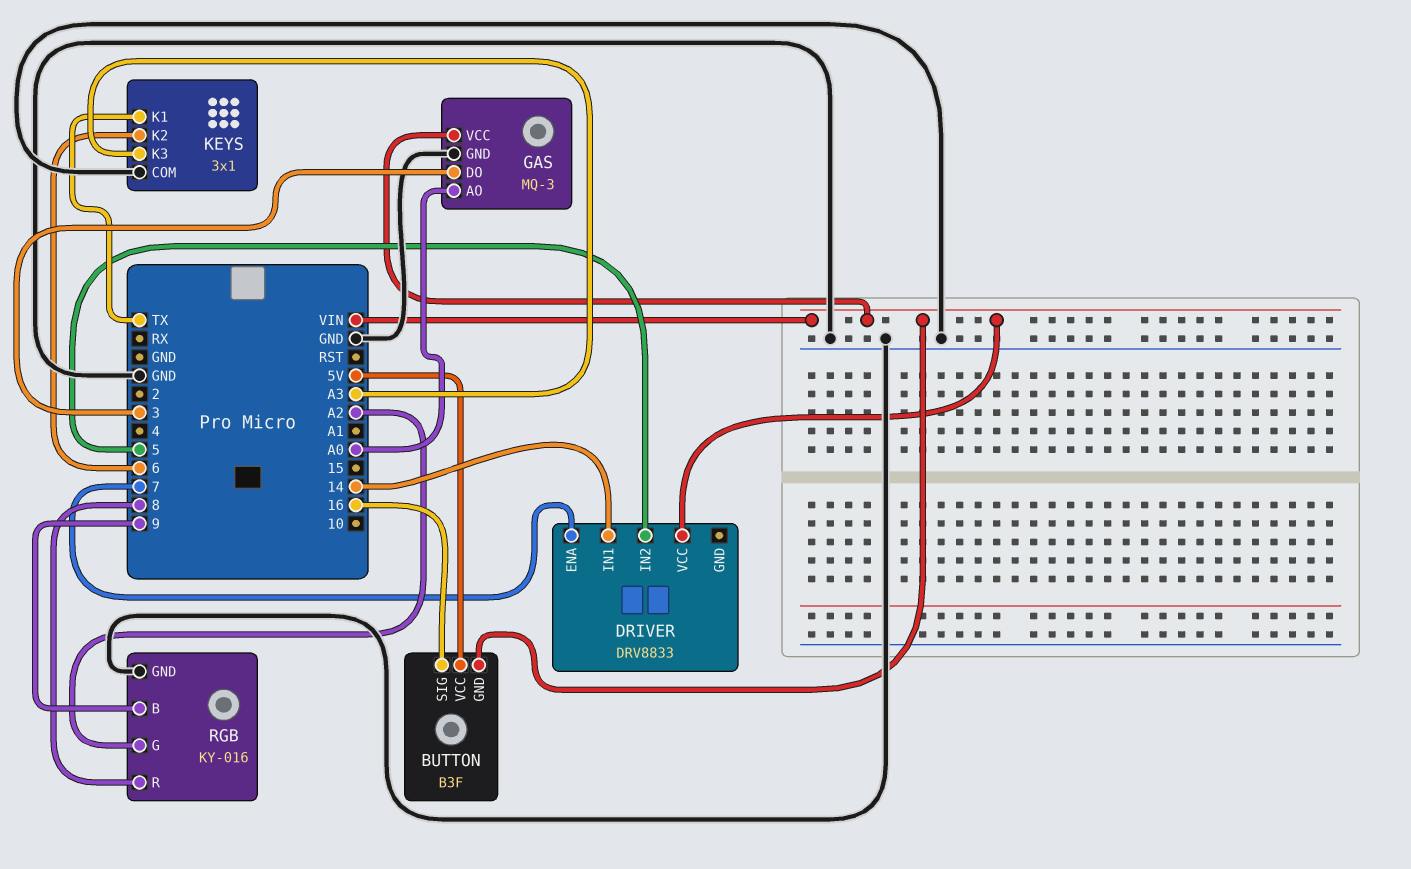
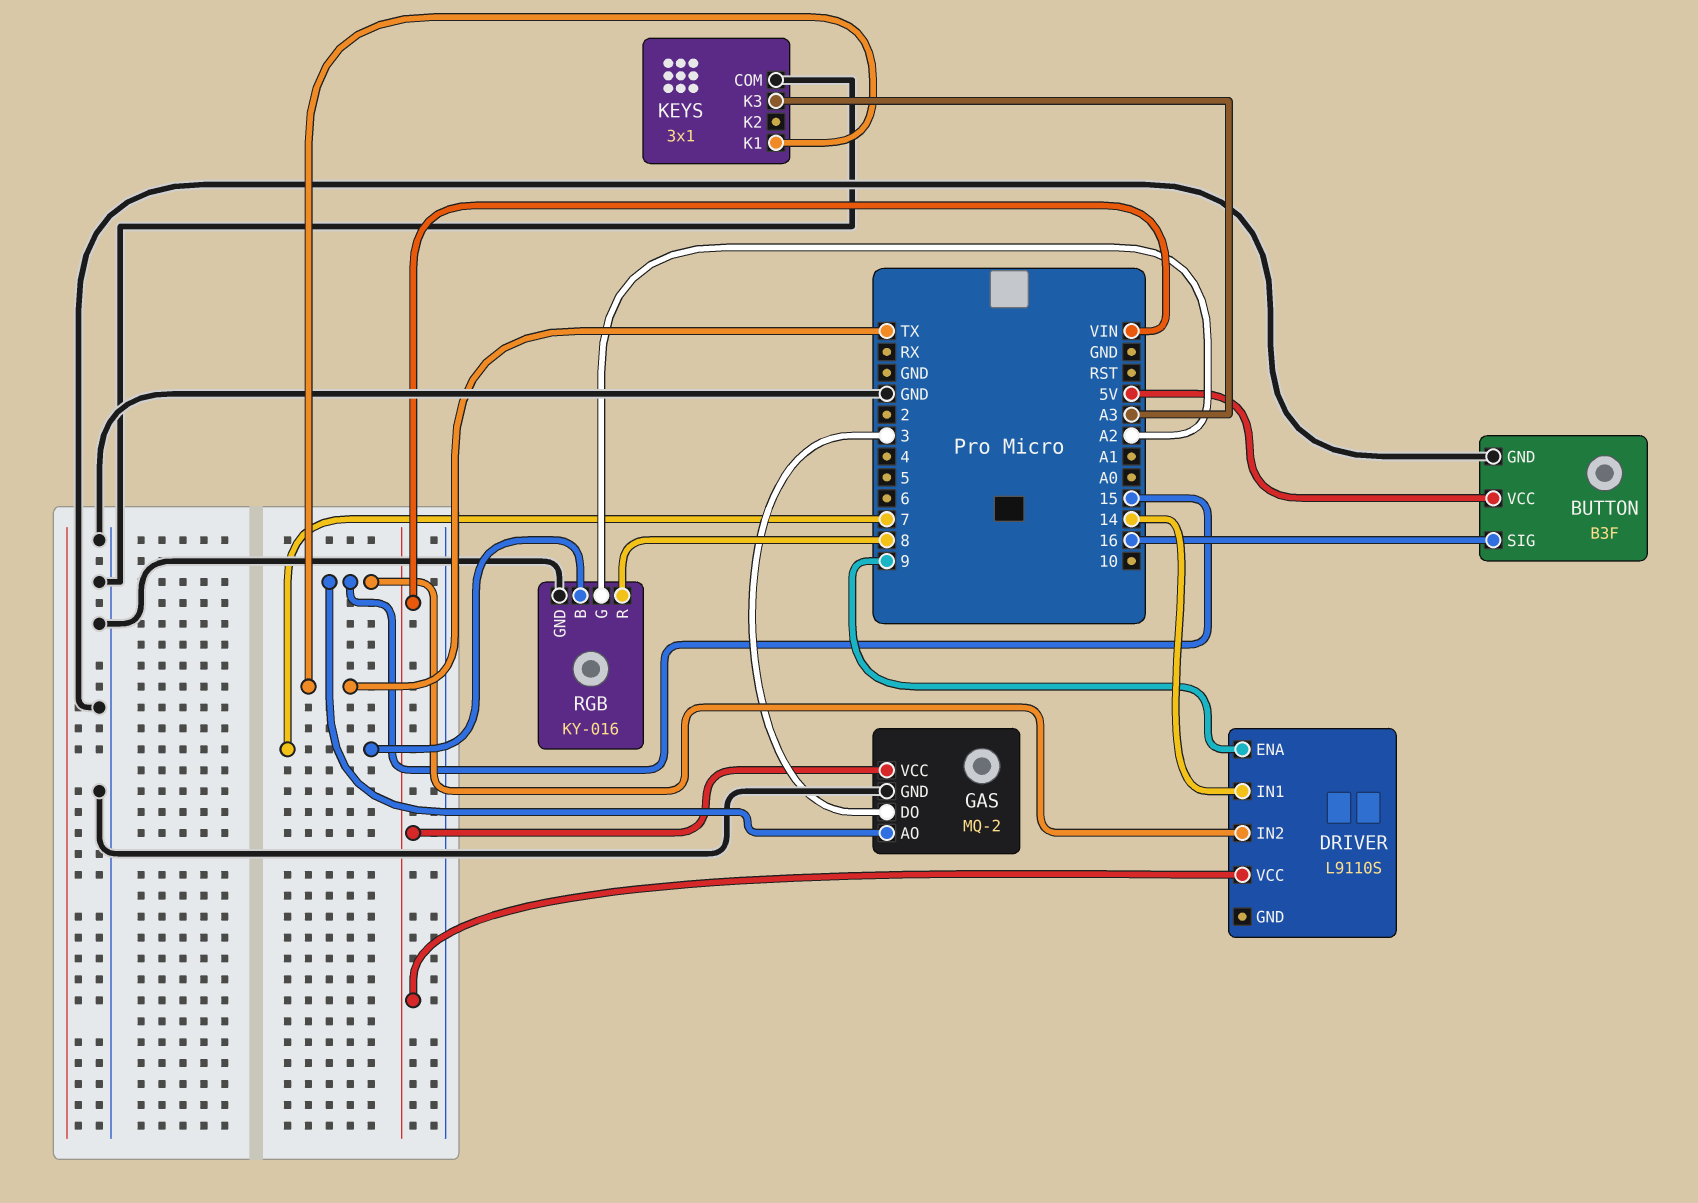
BUTTON pin GND: VIN -> GND
DRIVER: DRV8833 -> L9110S
DRIVER pin ENA: 7 -> 9
DRIVER pin IN2: 5 -> 15
GAS: MQ-3 -> MQ-2
GAS pin AO: A0 -> 15
KEYS pin K2: 6 -> none
RGB pin B: 9 -> 7

